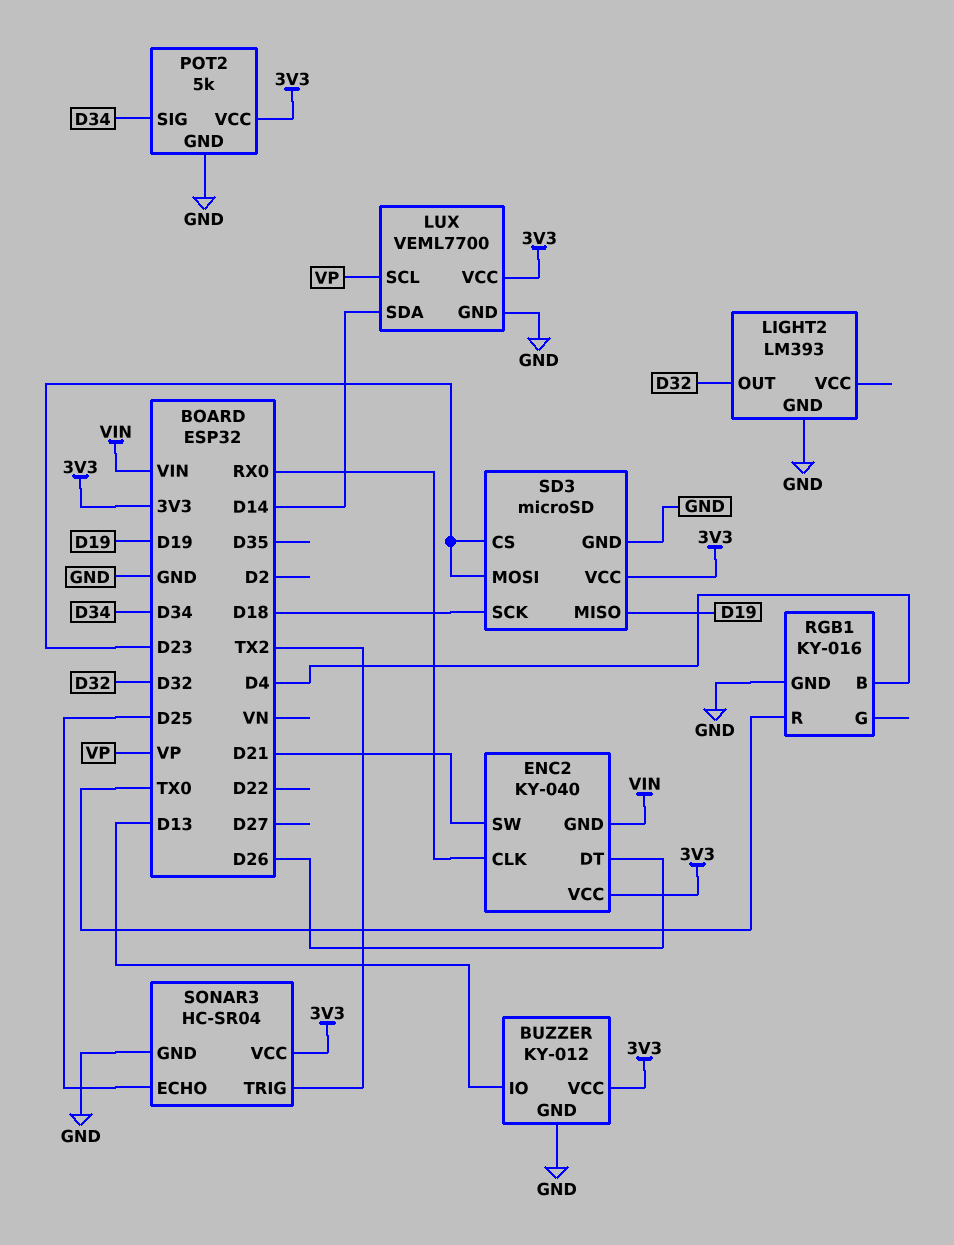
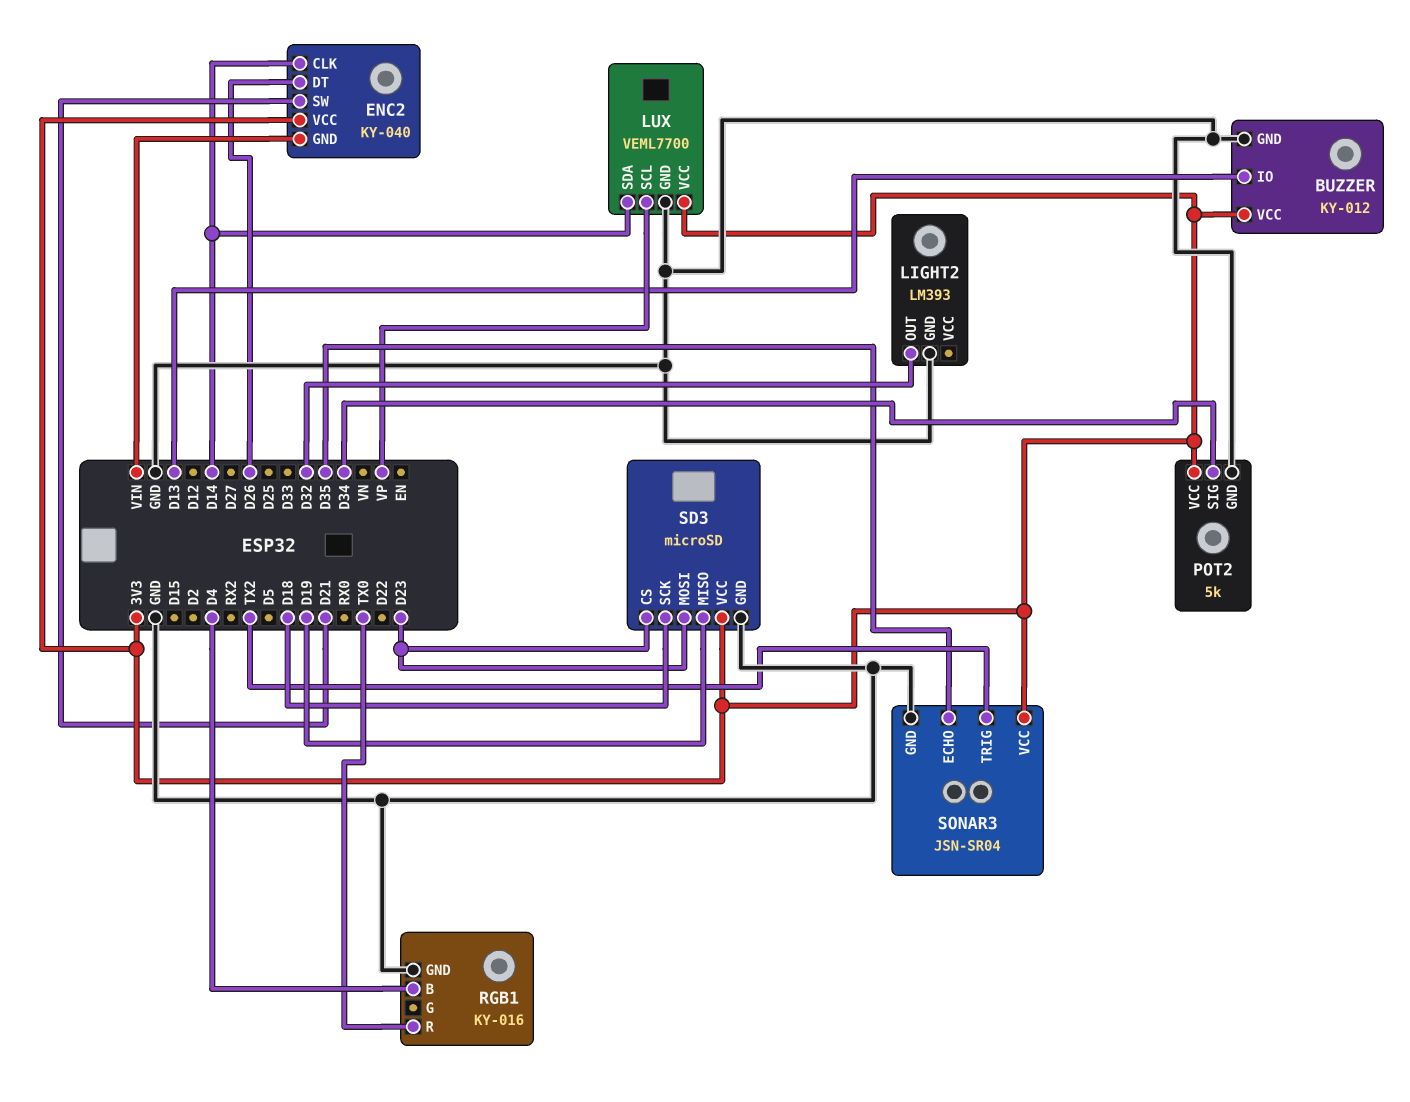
ENC2 pin CLK: RX0 -> D14
SONAR3: HC-SR04 -> JSN-SR04
SONAR3 pin ECHO: D25 -> D35

